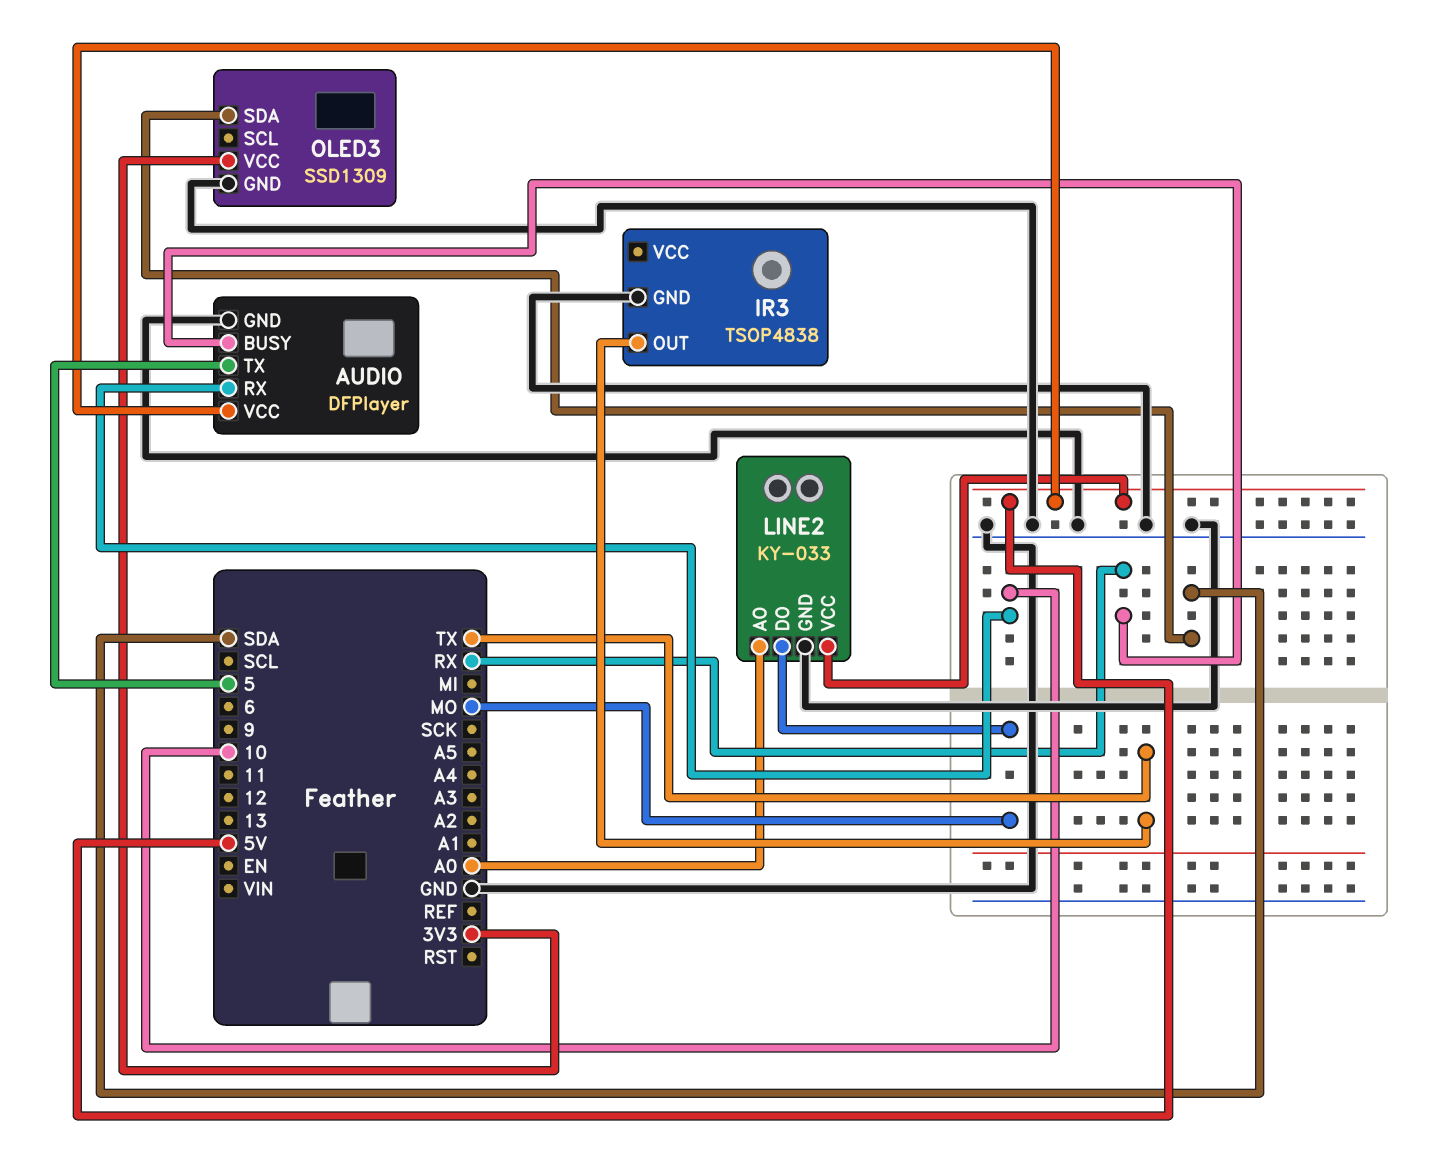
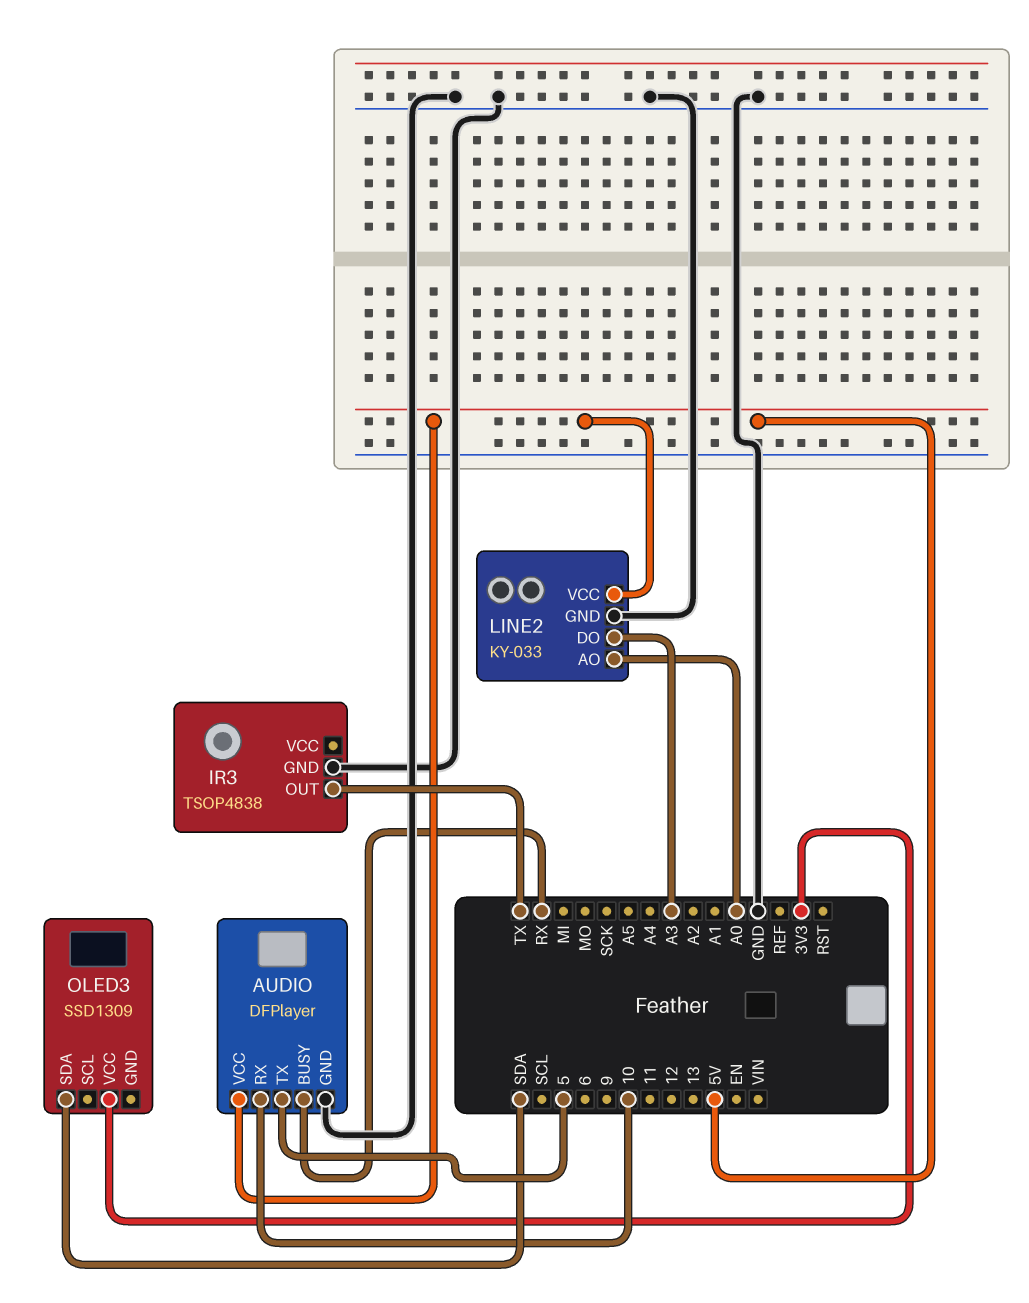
LINE2 pin DO: MO -> A3
OLED3 pin GND: GND -> none

